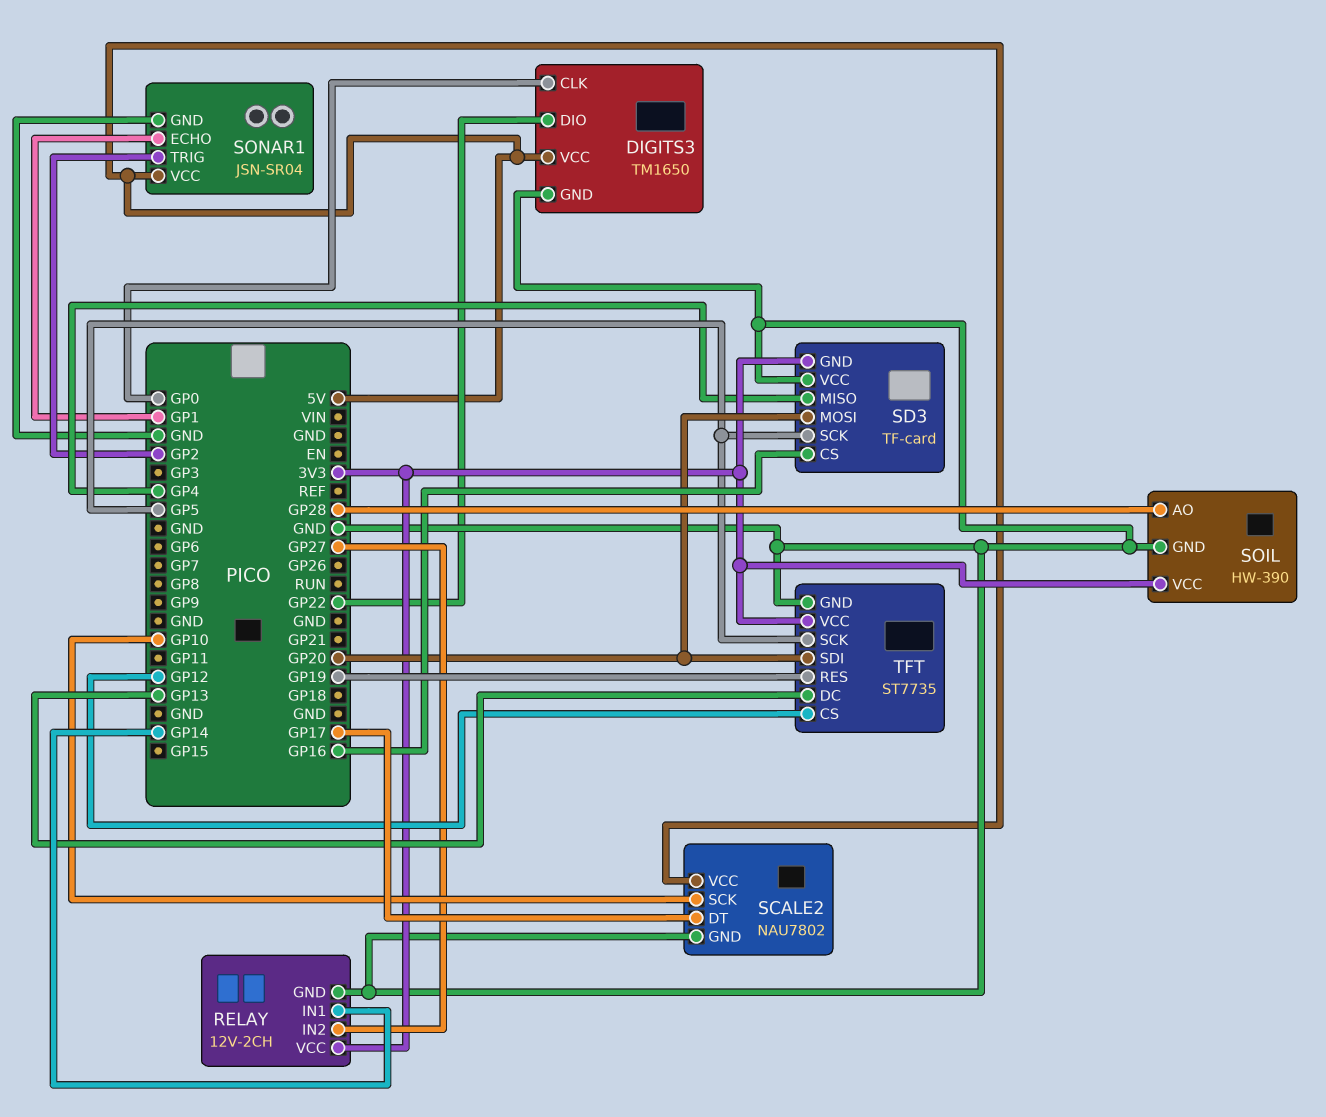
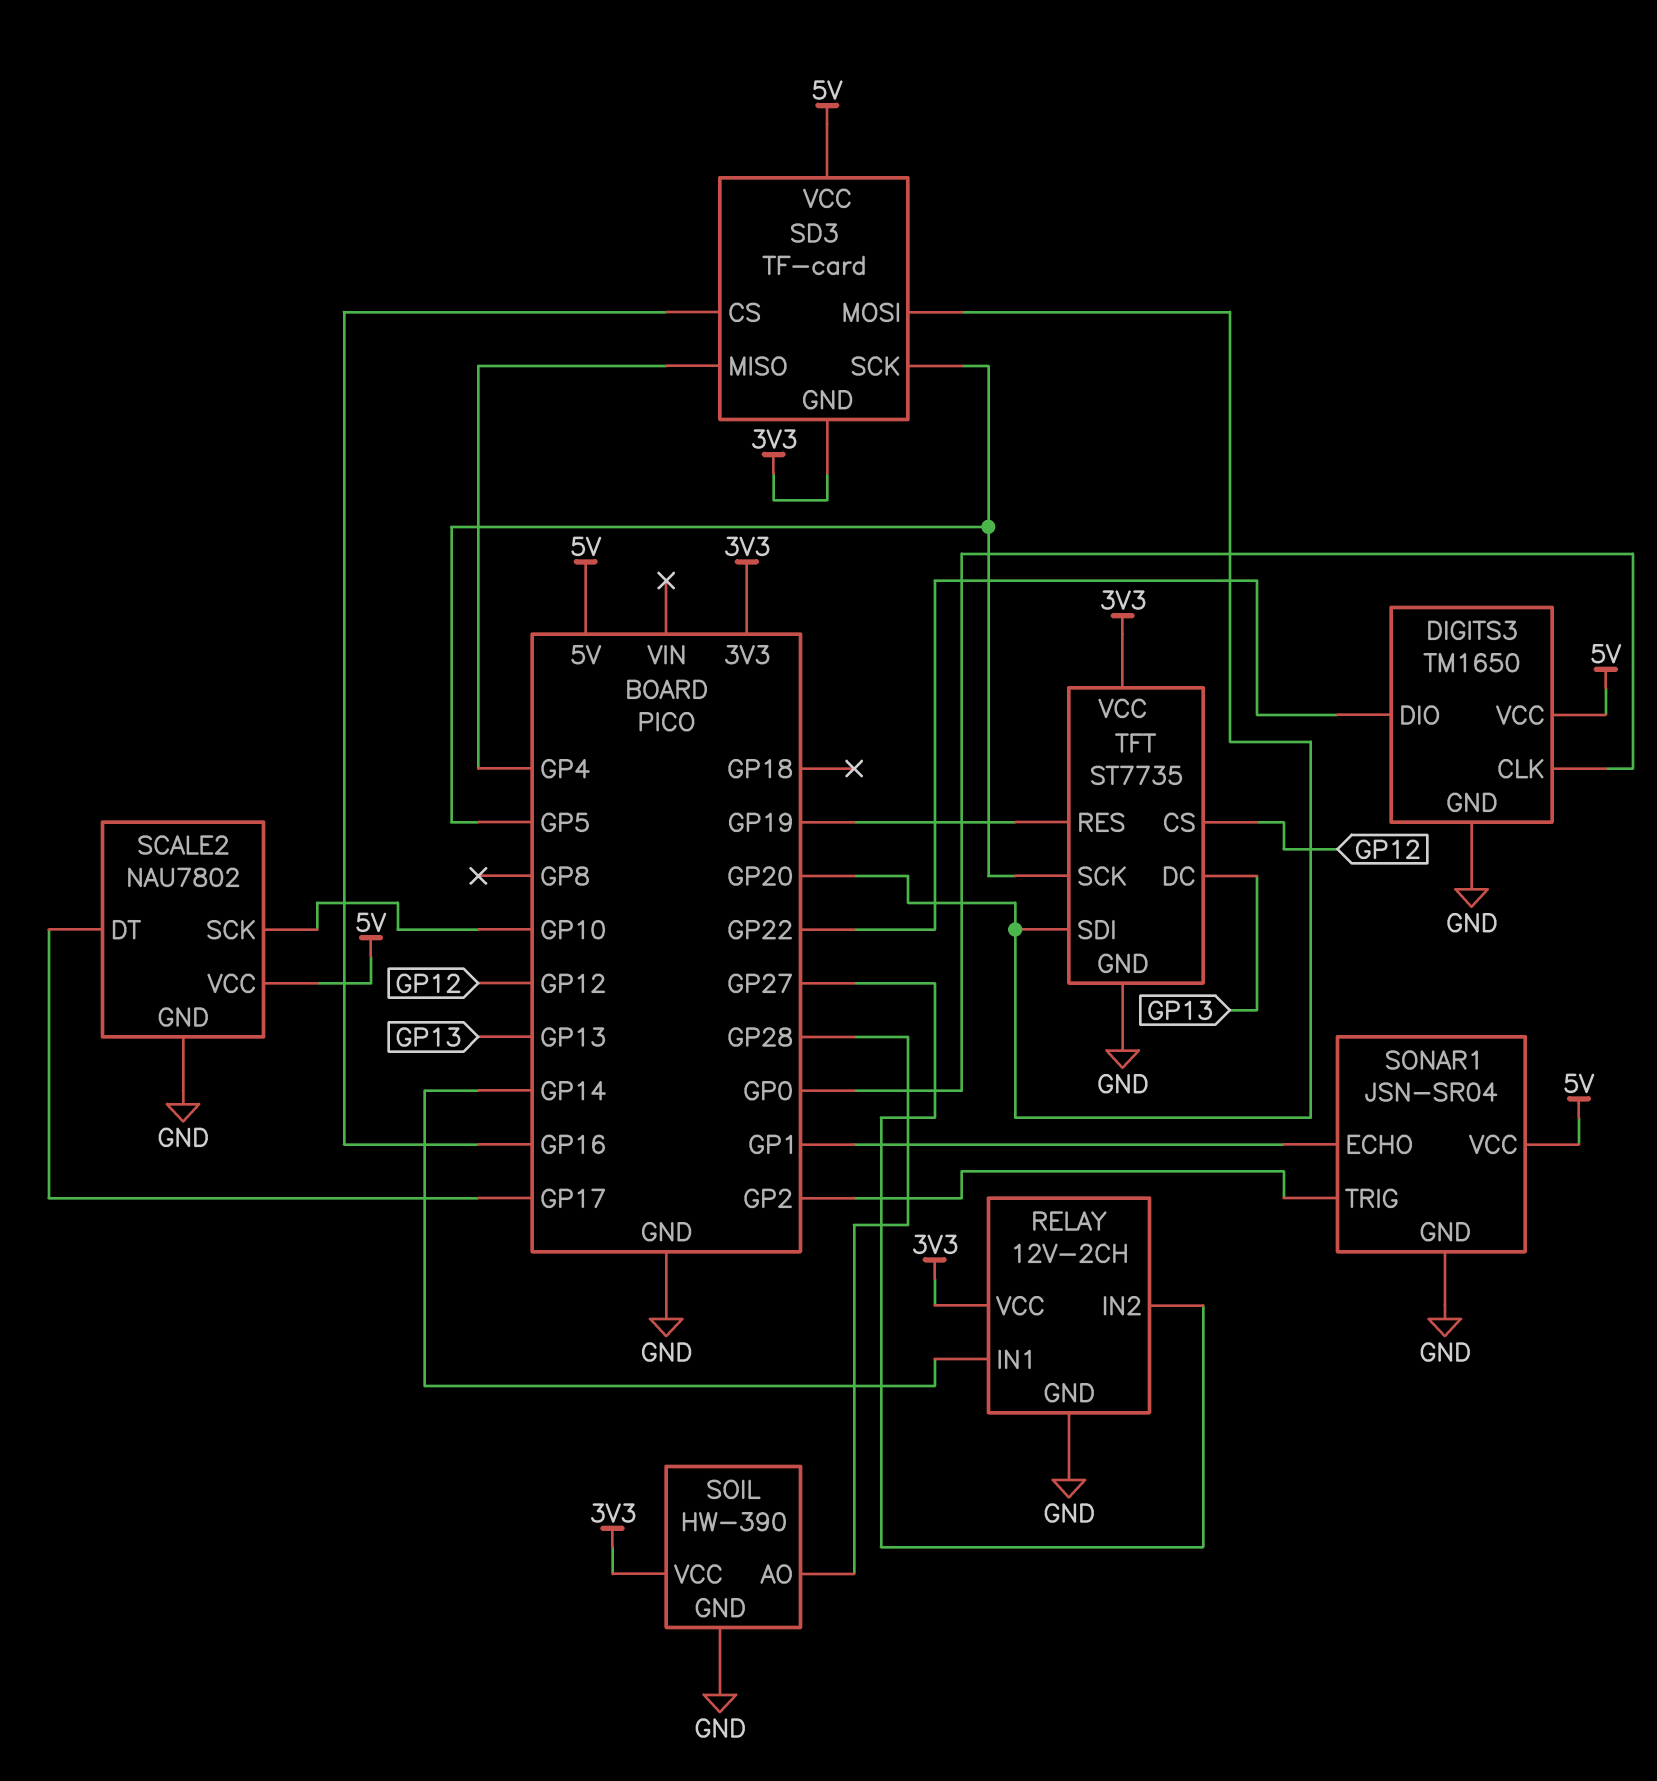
SD3 pin VCC: GND -> 5V

